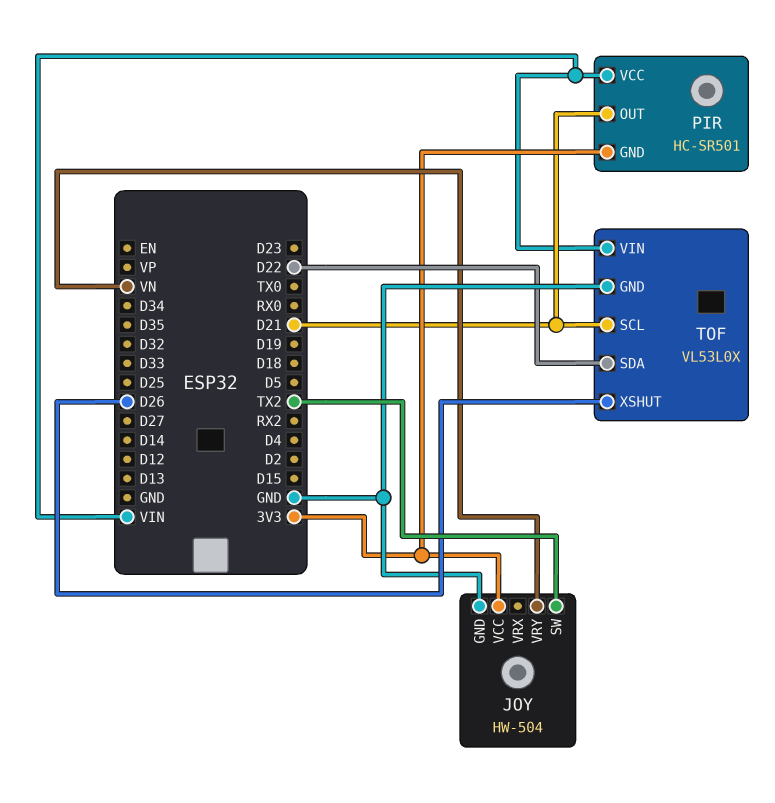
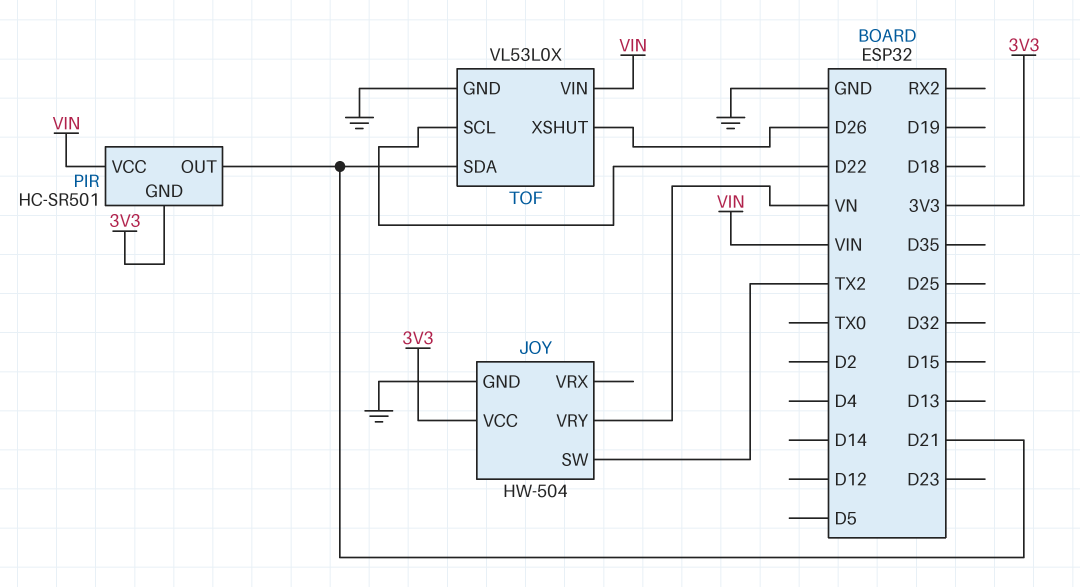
TOF pin SCL: D21 -> D22
TOF pin SDA: D22 -> D21

